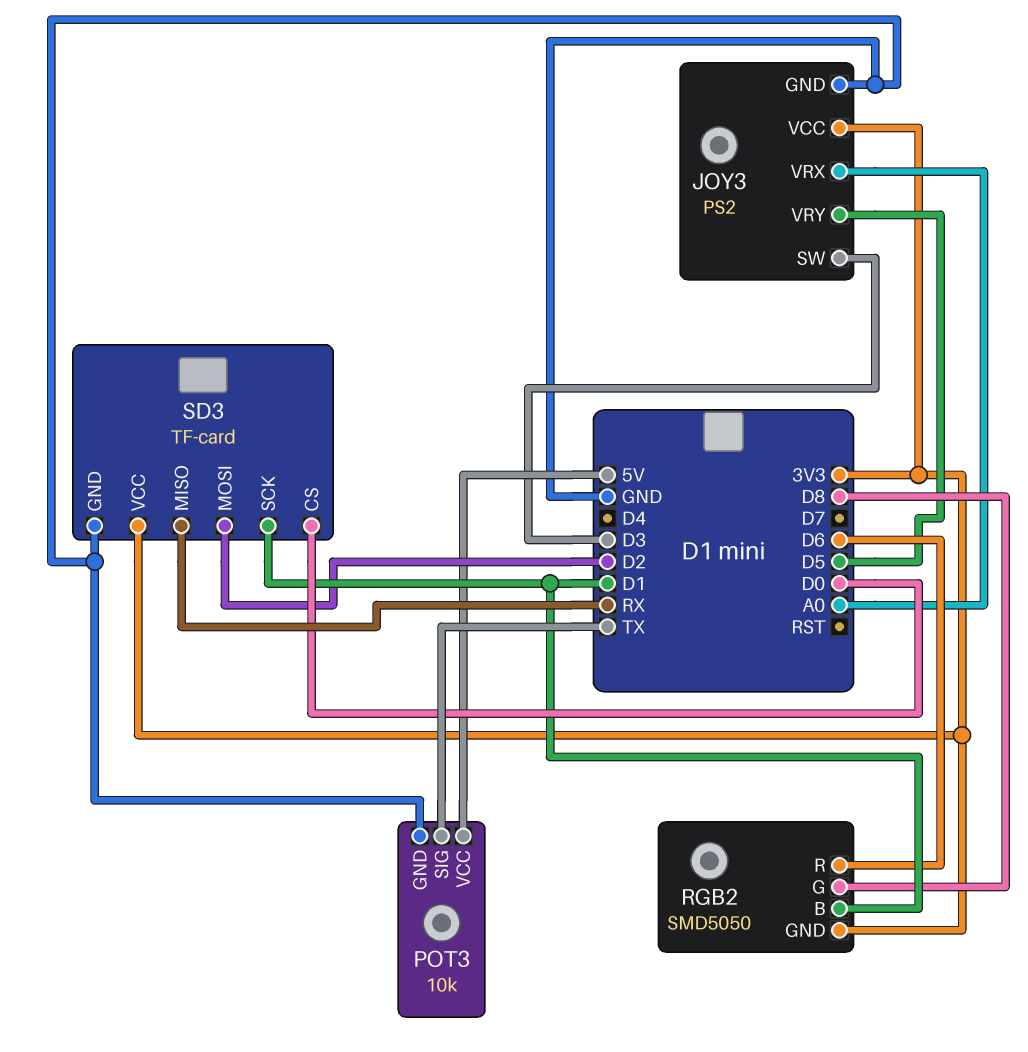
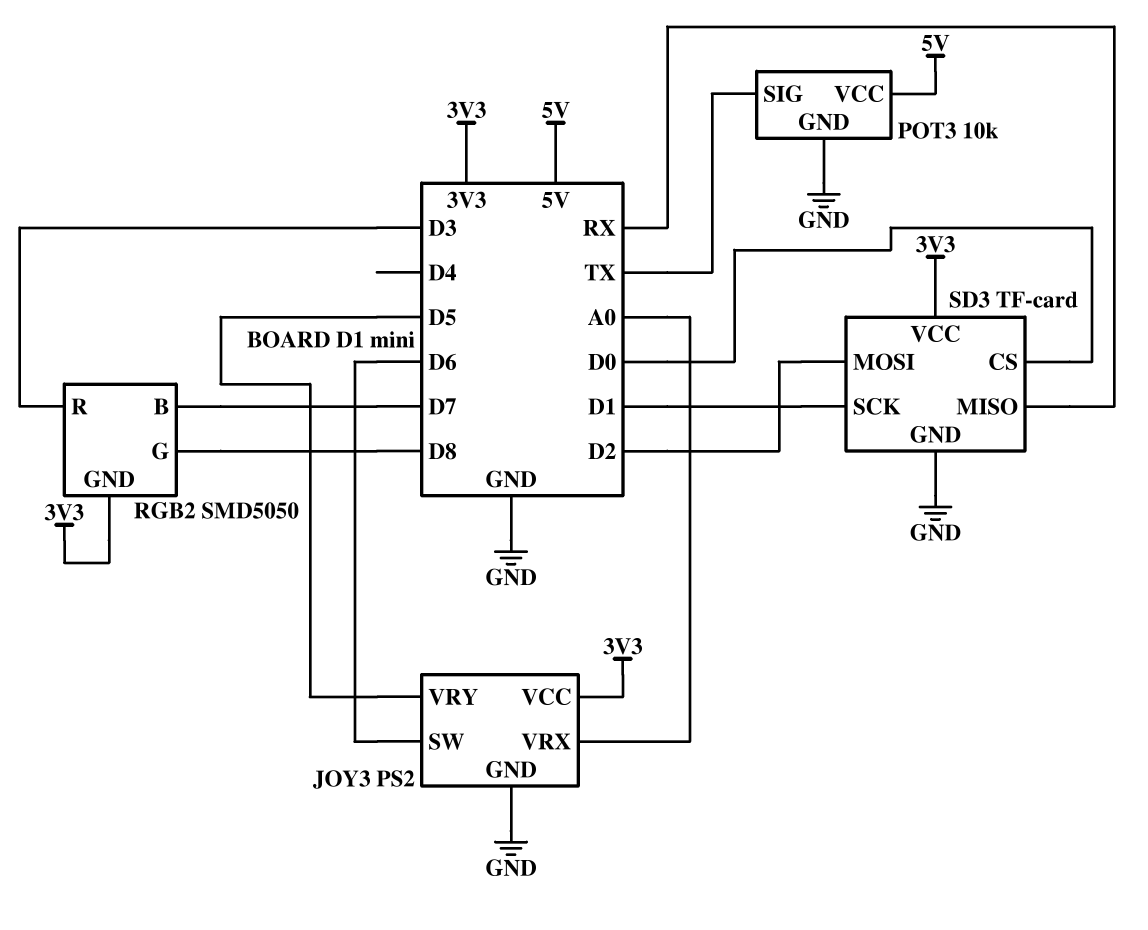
JOY3 pin SW: D3 -> D6
RGB2 pin B: D1 -> D7
RGB2 pin R: D6 -> D3

